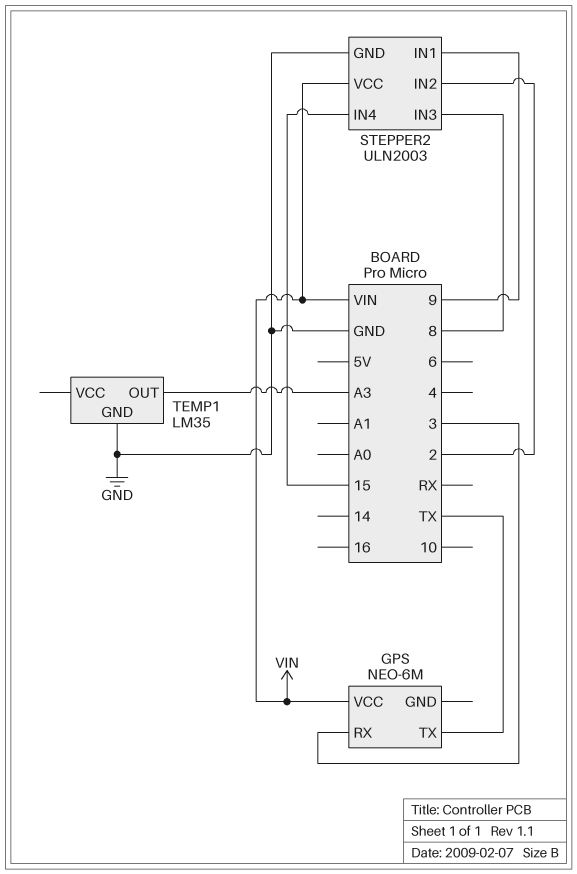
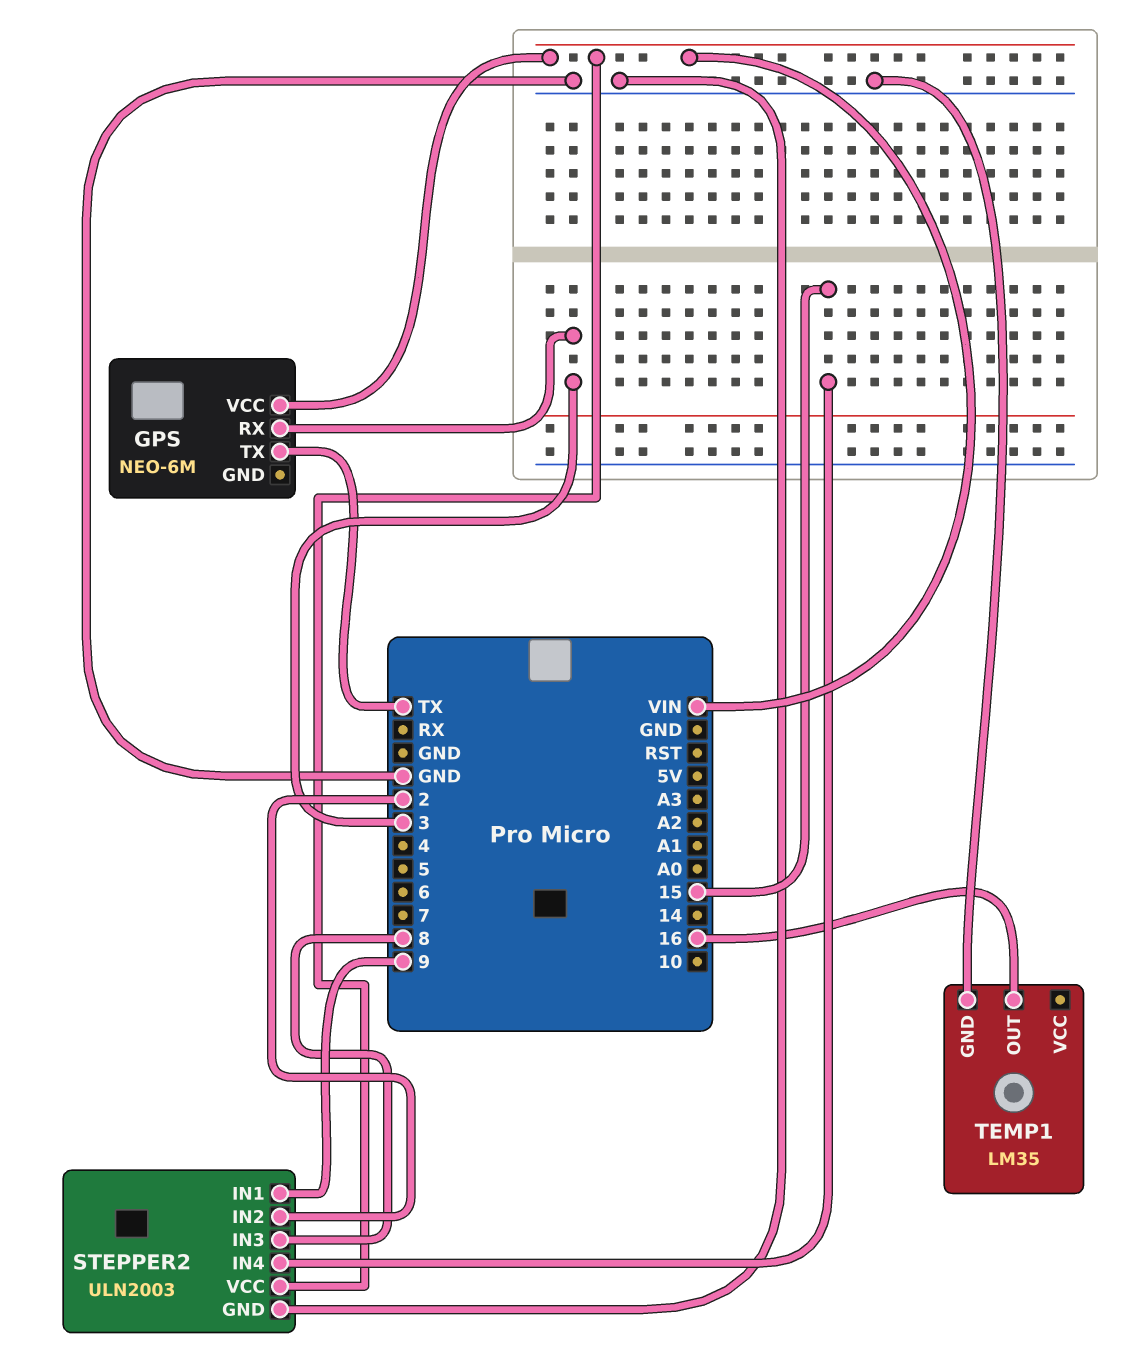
TEMP1 pin OUT: A3 -> 16

